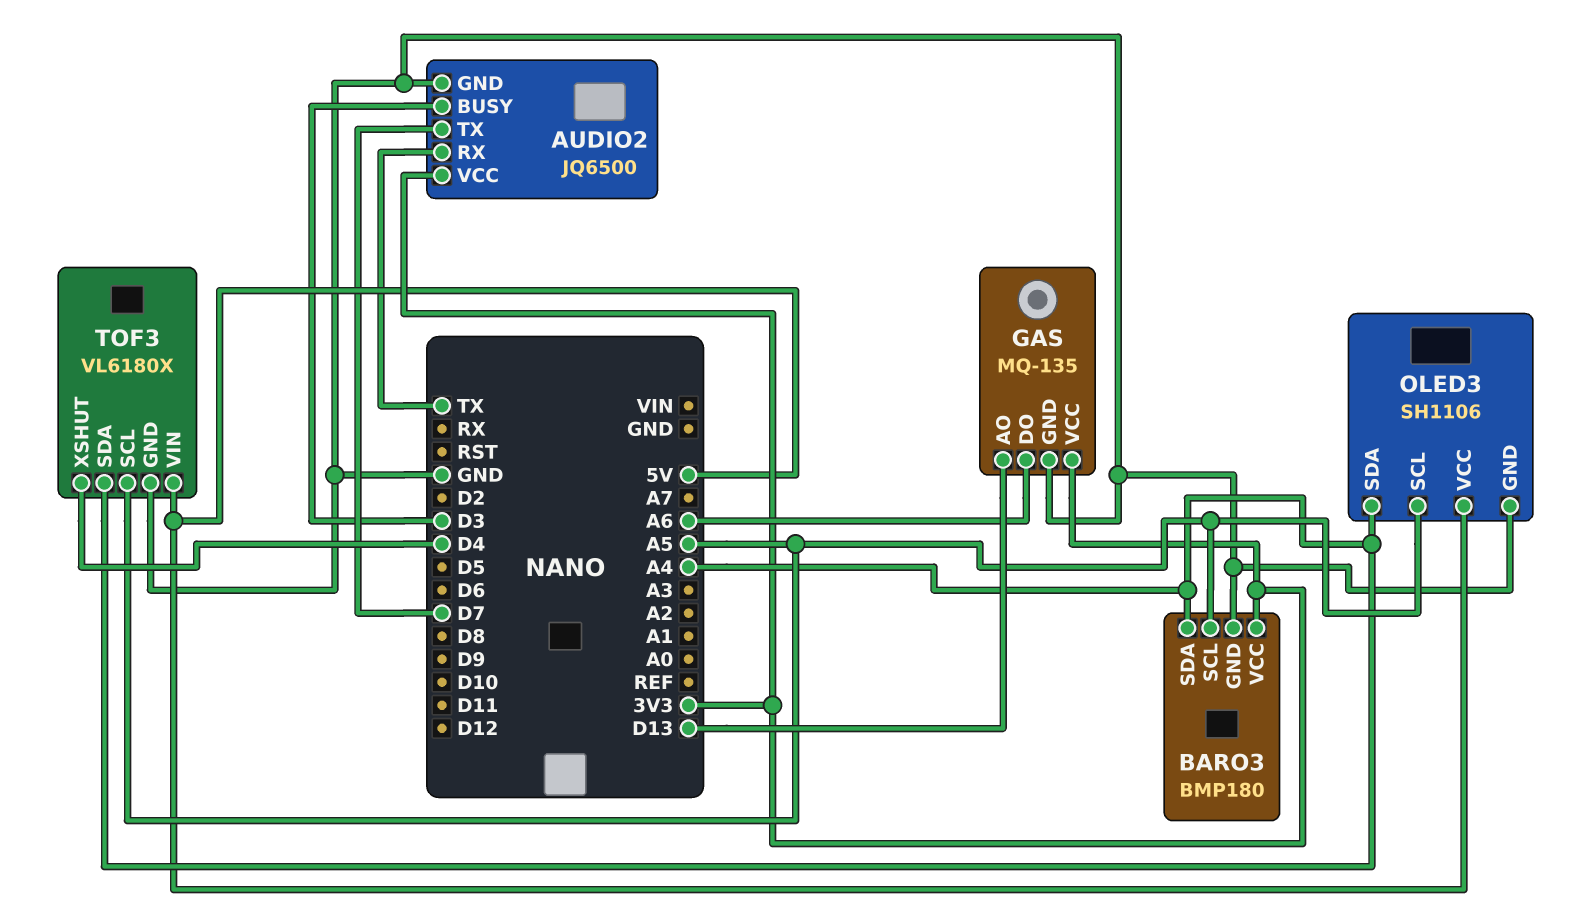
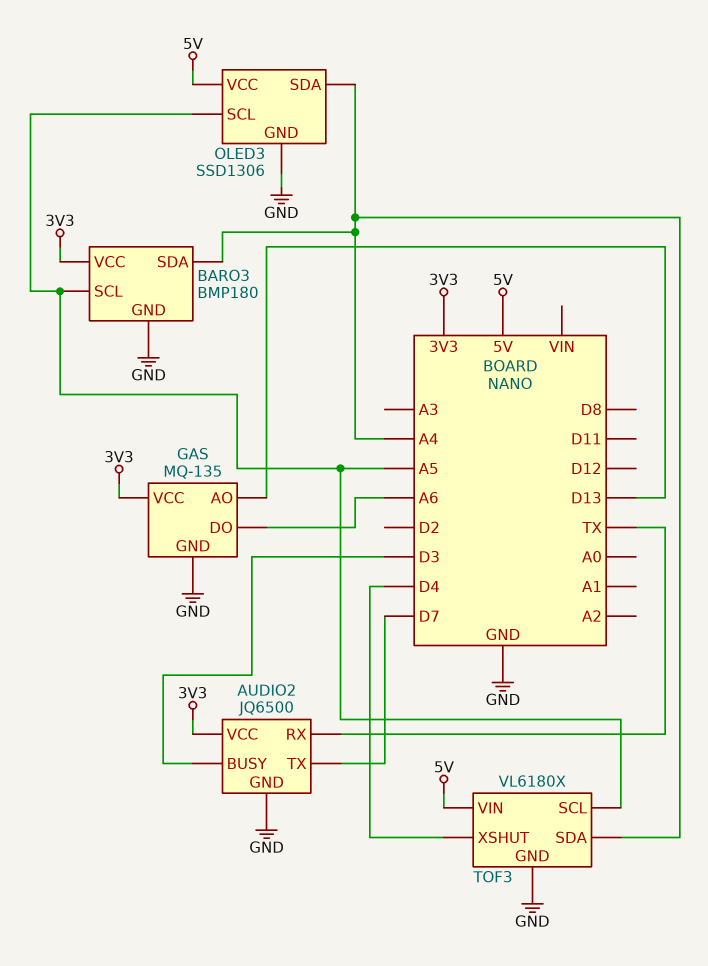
OLED3: SH1106 -> SSD1306

